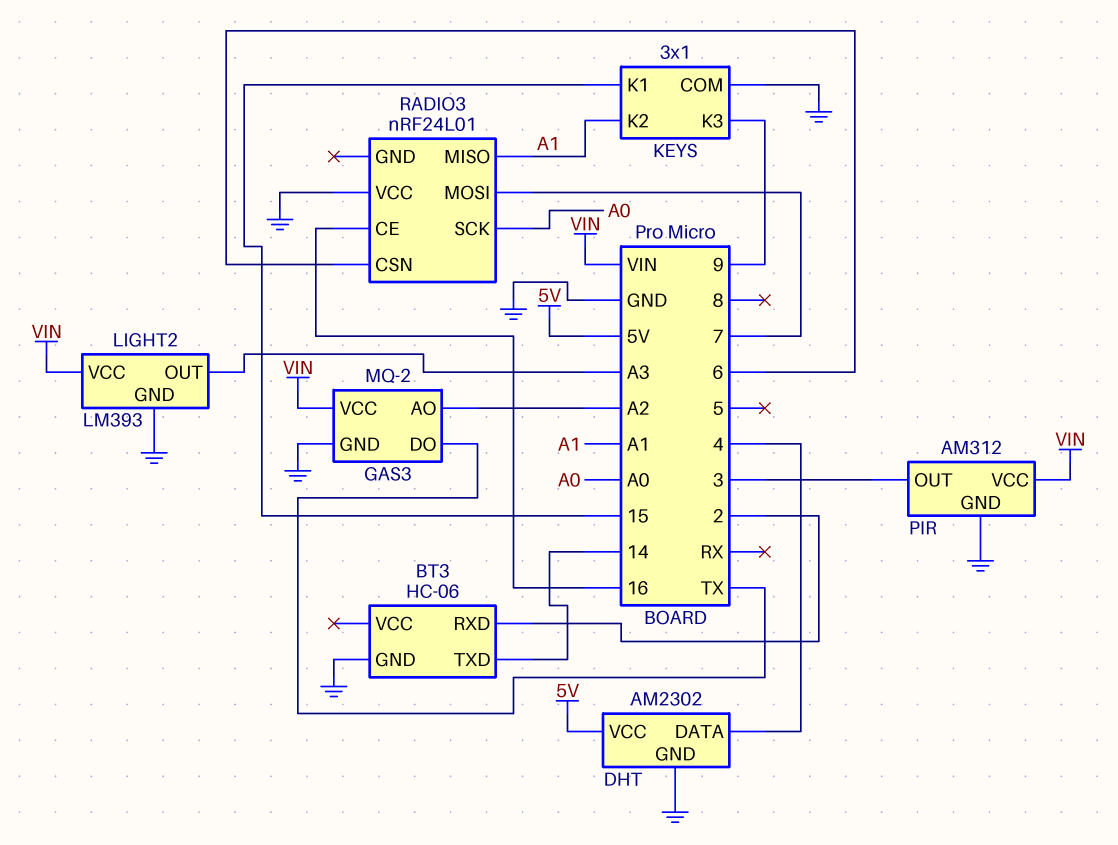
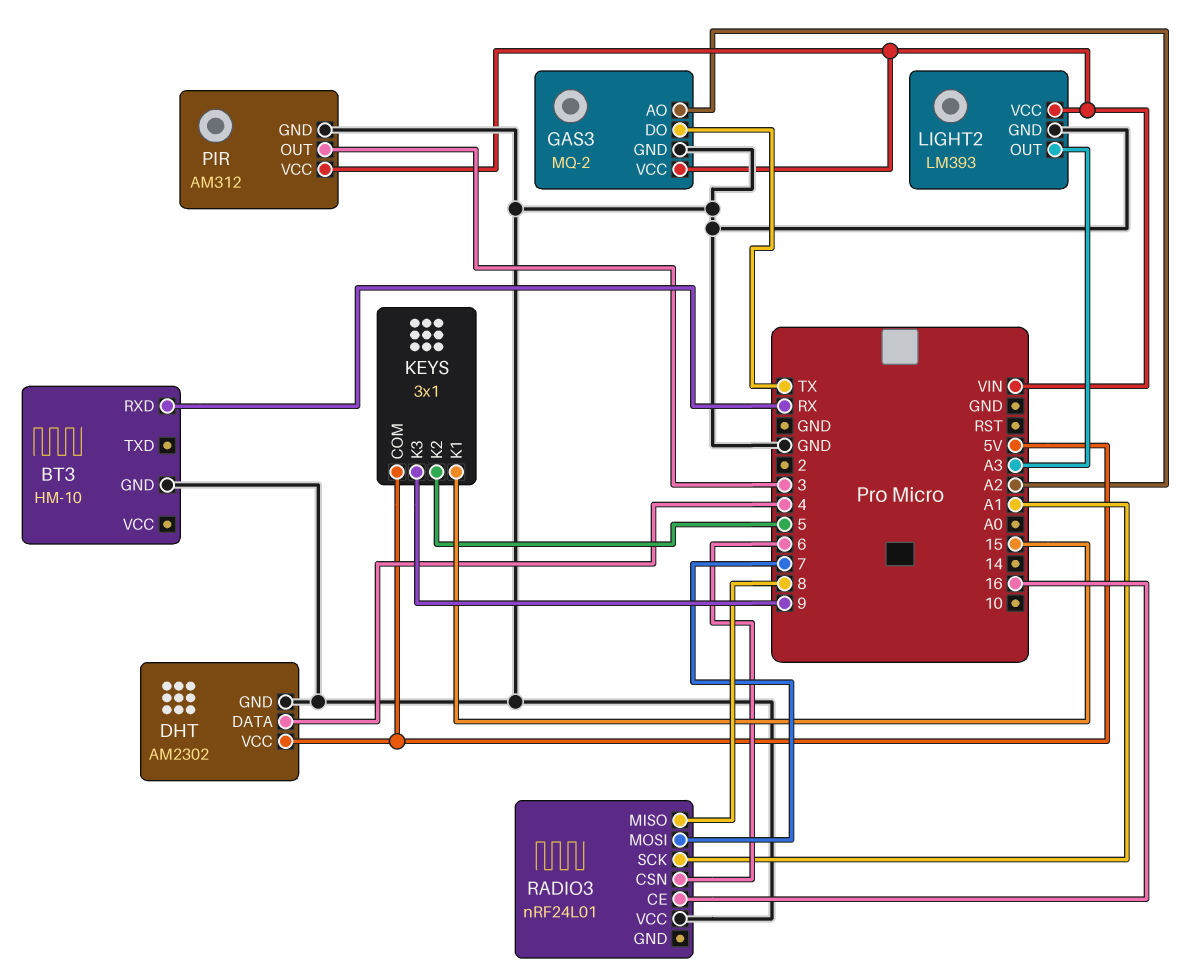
BT3: HC-06 -> HM-10
BT3 pin RXD: 2 -> RX
BT3 pin TXD: 14 -> none
KEYS pin COM: GND -> 5V
KEYS pin K2: A1 -> 5
RADIO3 pin MISO: A1 -> 8
RADIO3 pin SCK: A0 -> A1

